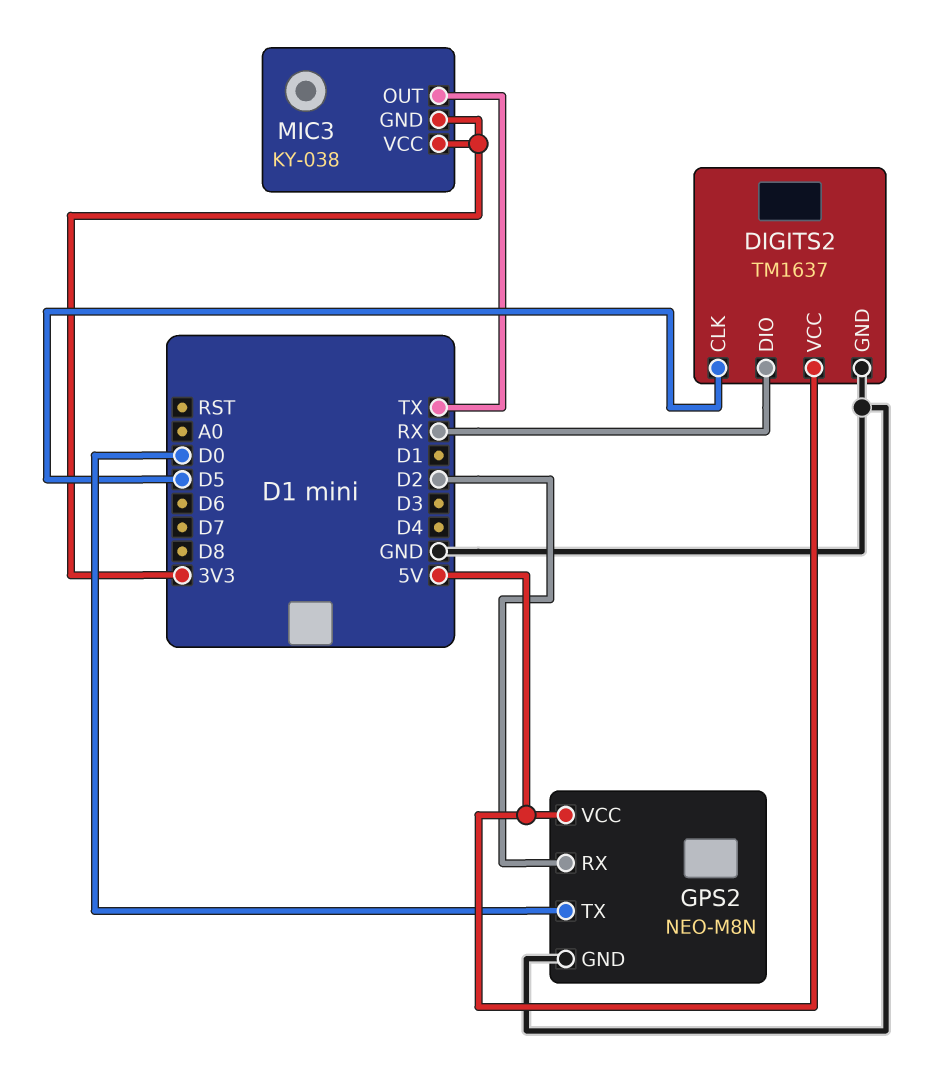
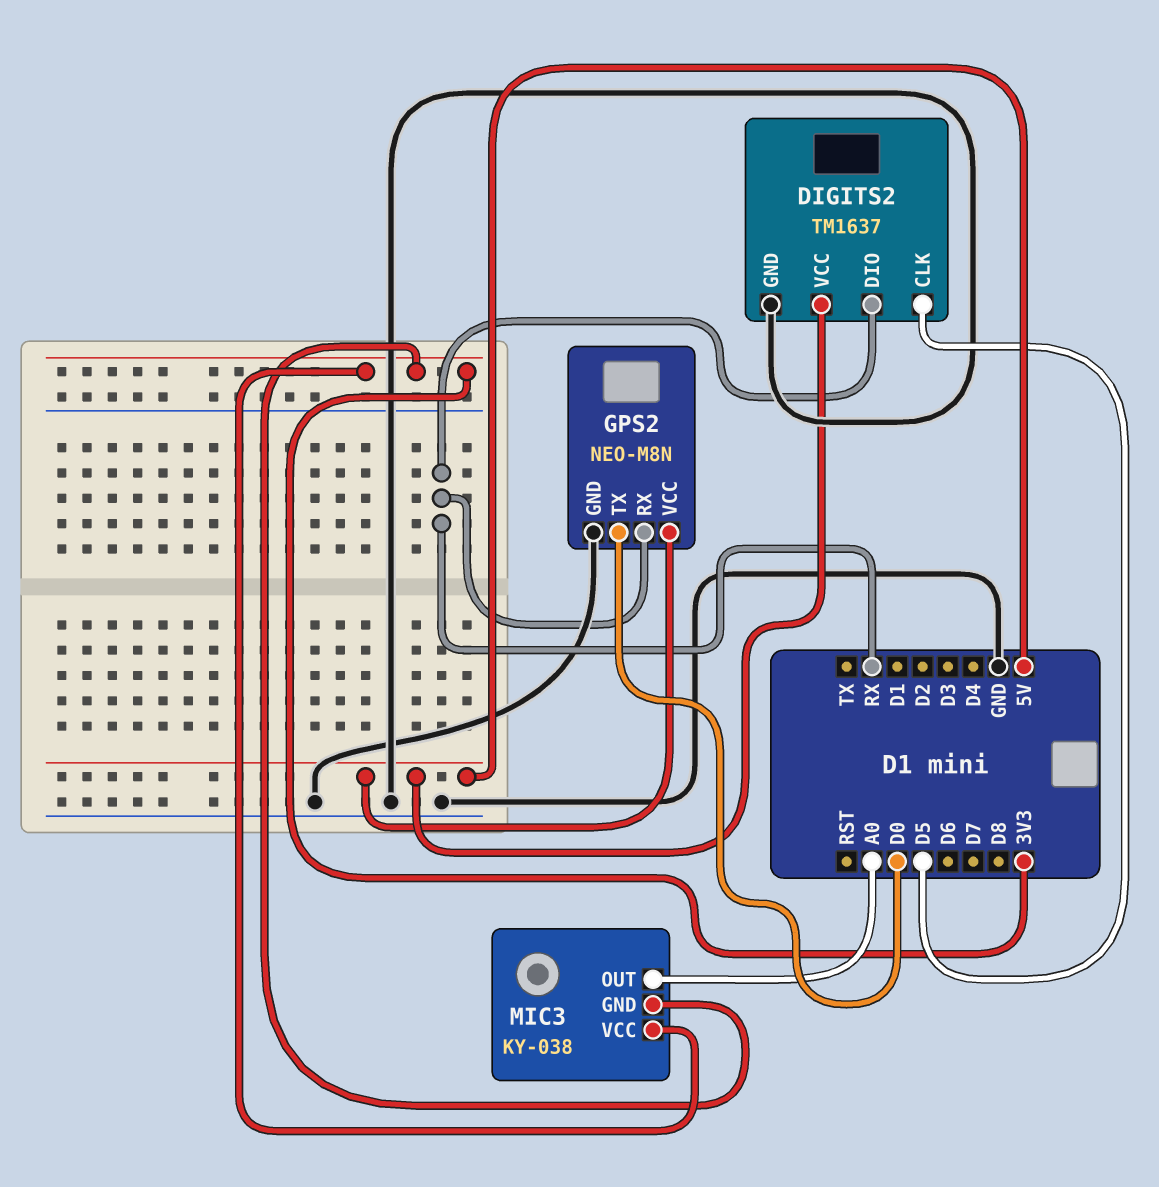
GPS2 pin RX: D2 -> RX
MIC3 pin OUT: TX -> A0

